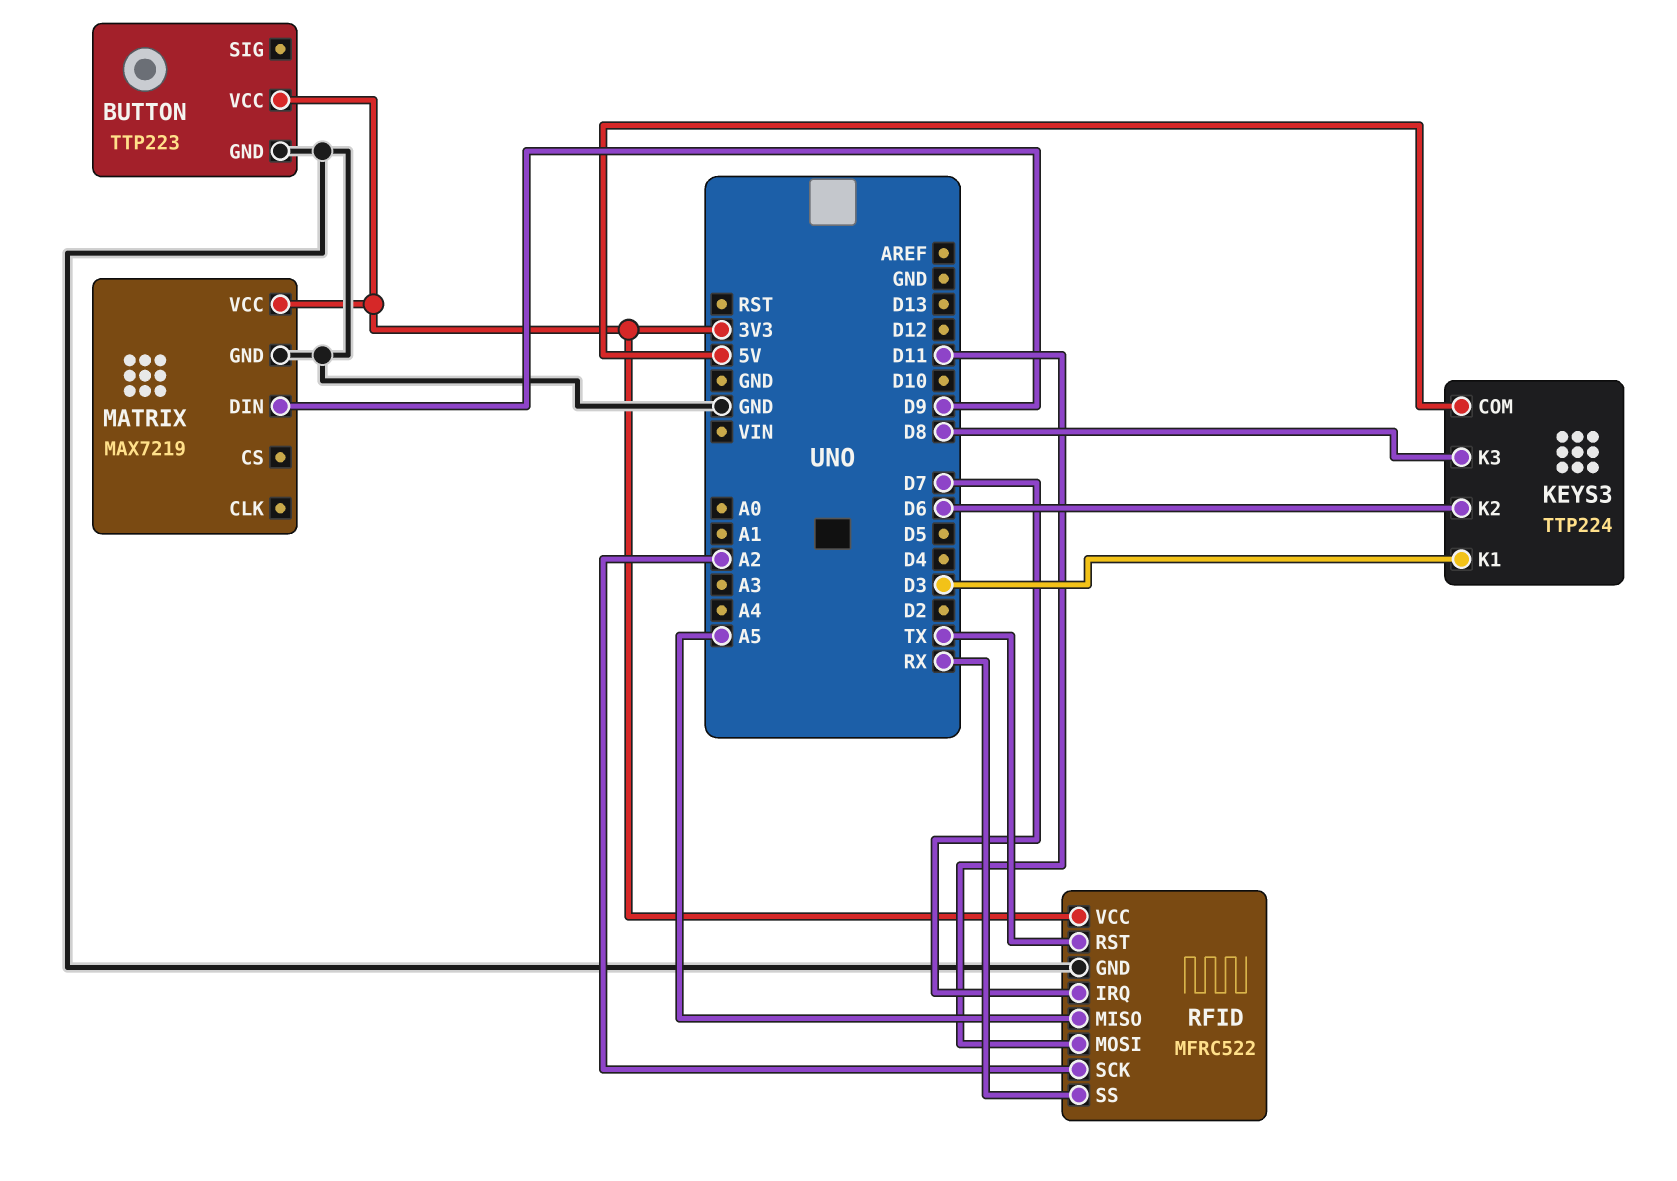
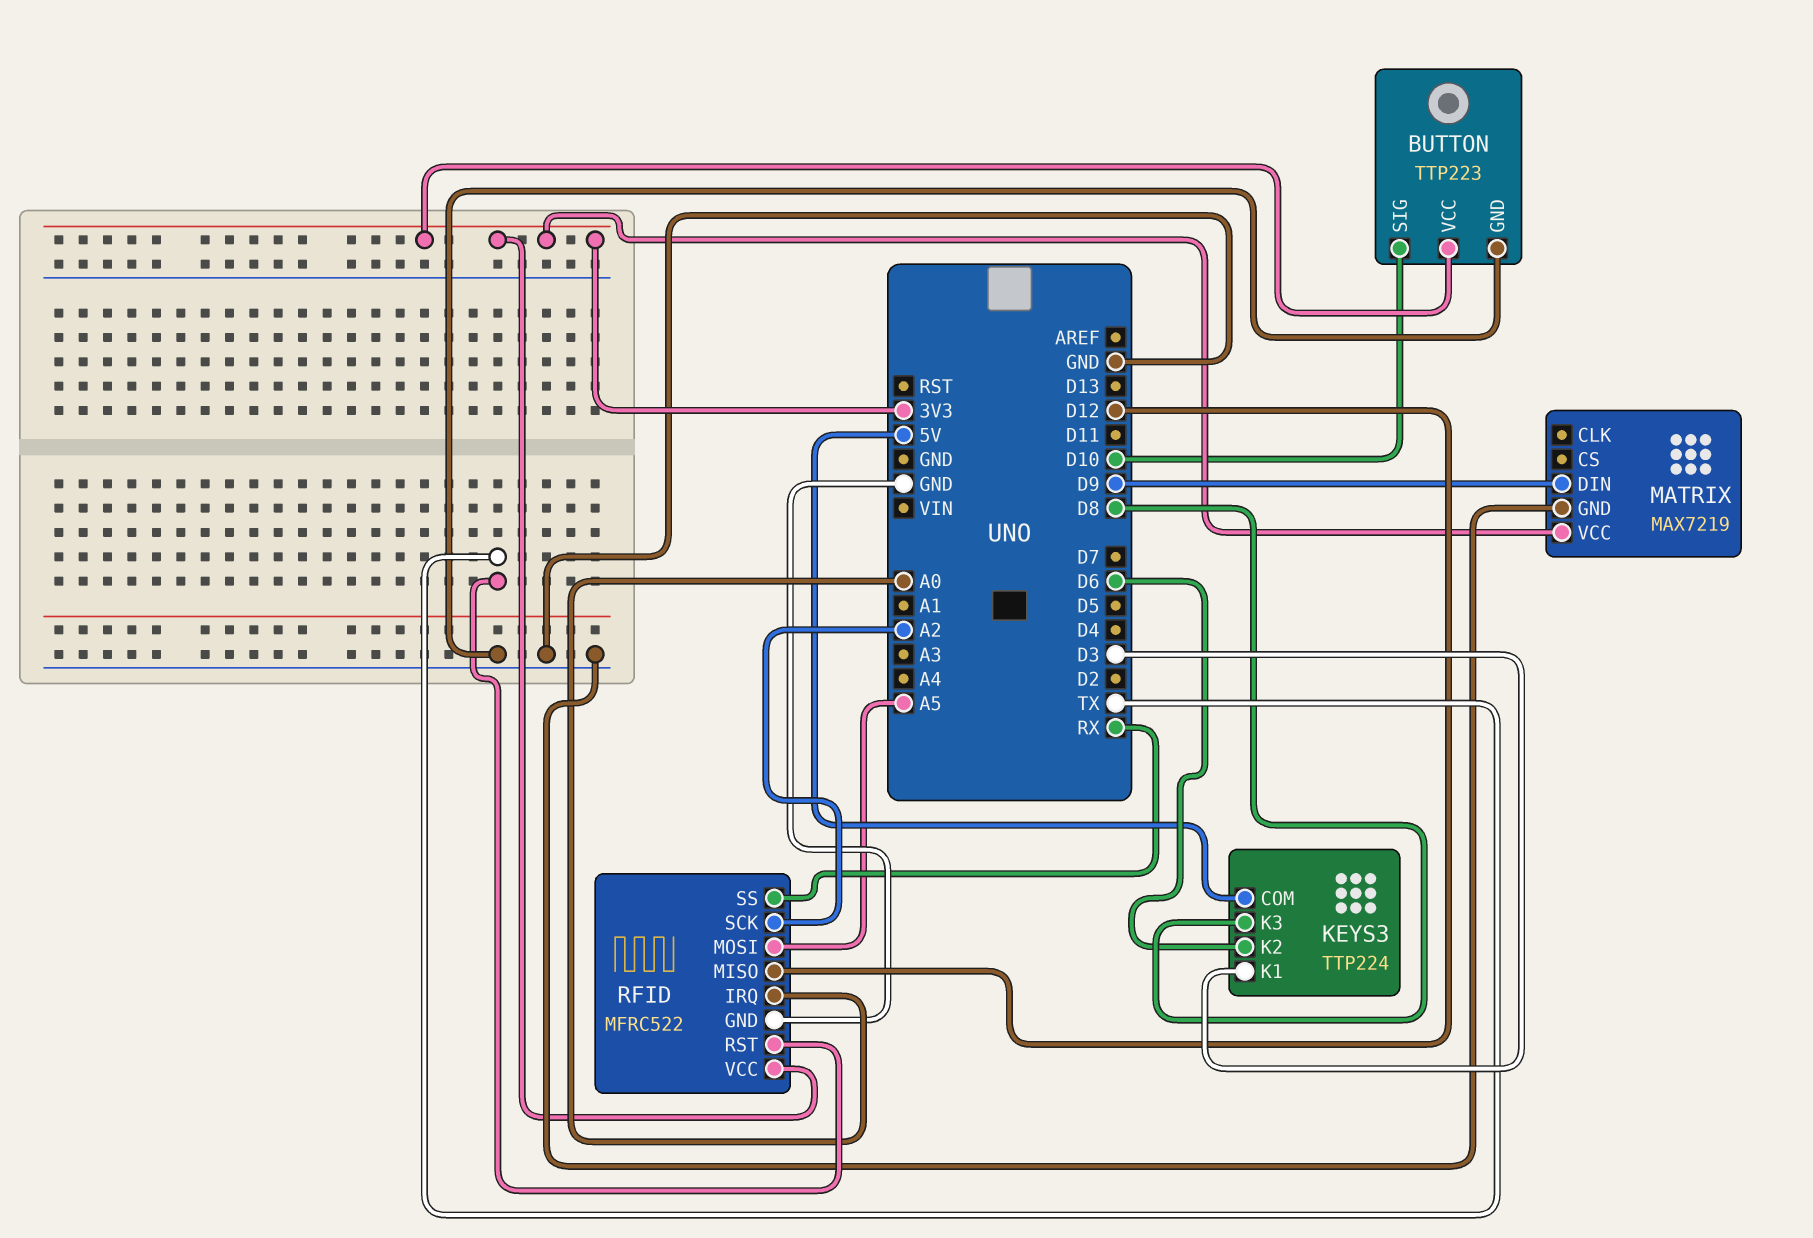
BUTTON pin SIG: none -> D10
RFID pin IRQ: D7 -> A0
RFID pin MISO: A5 -> D12
RFID pin MOSI: D11 -> A5

